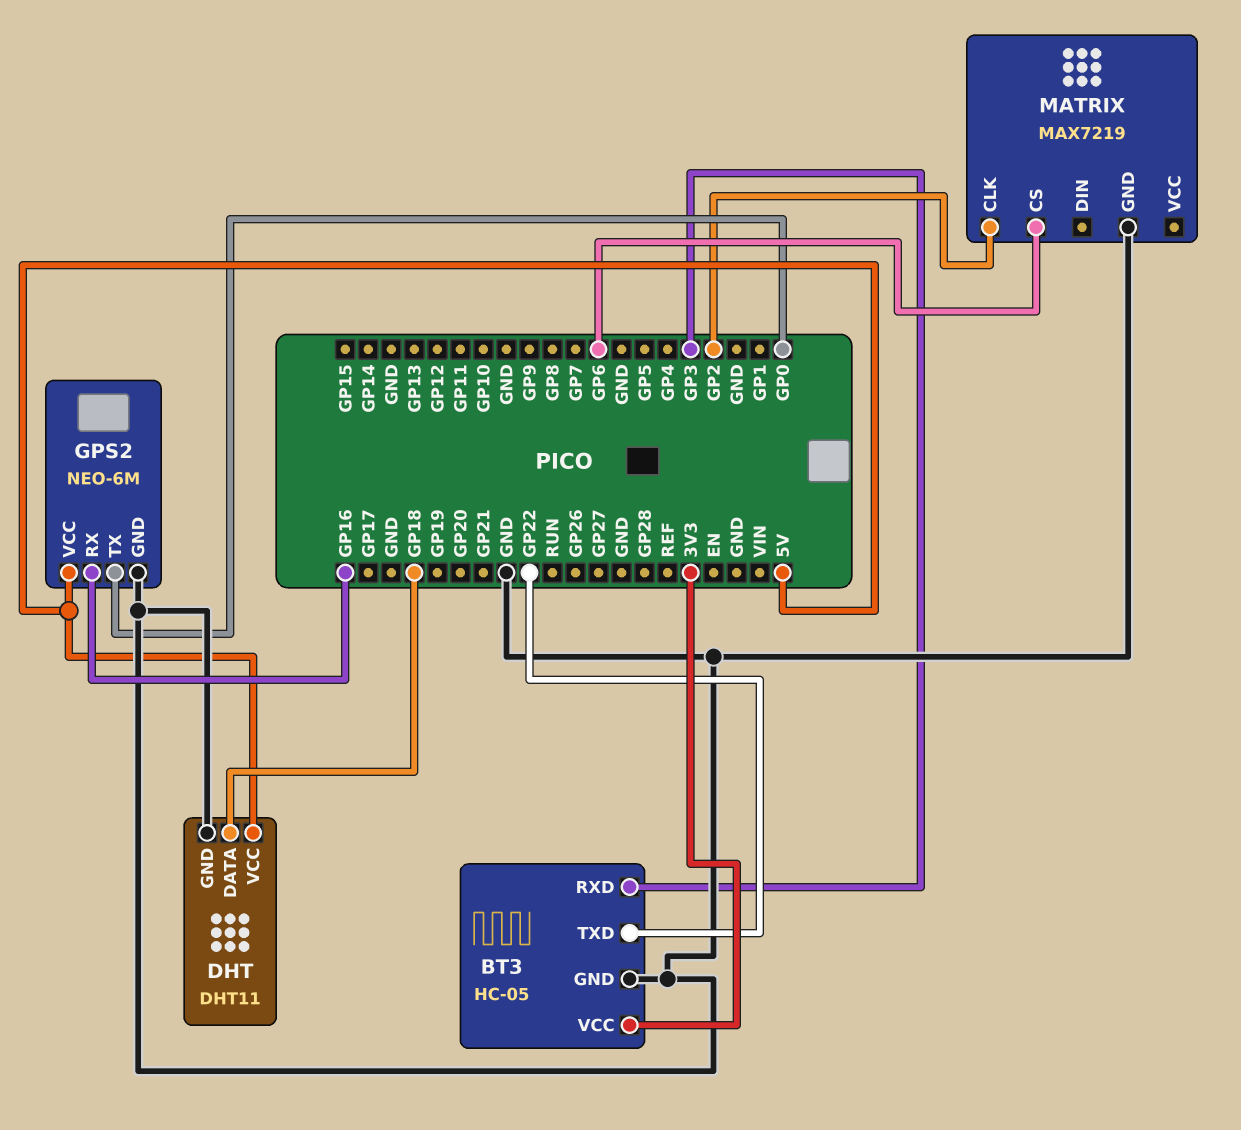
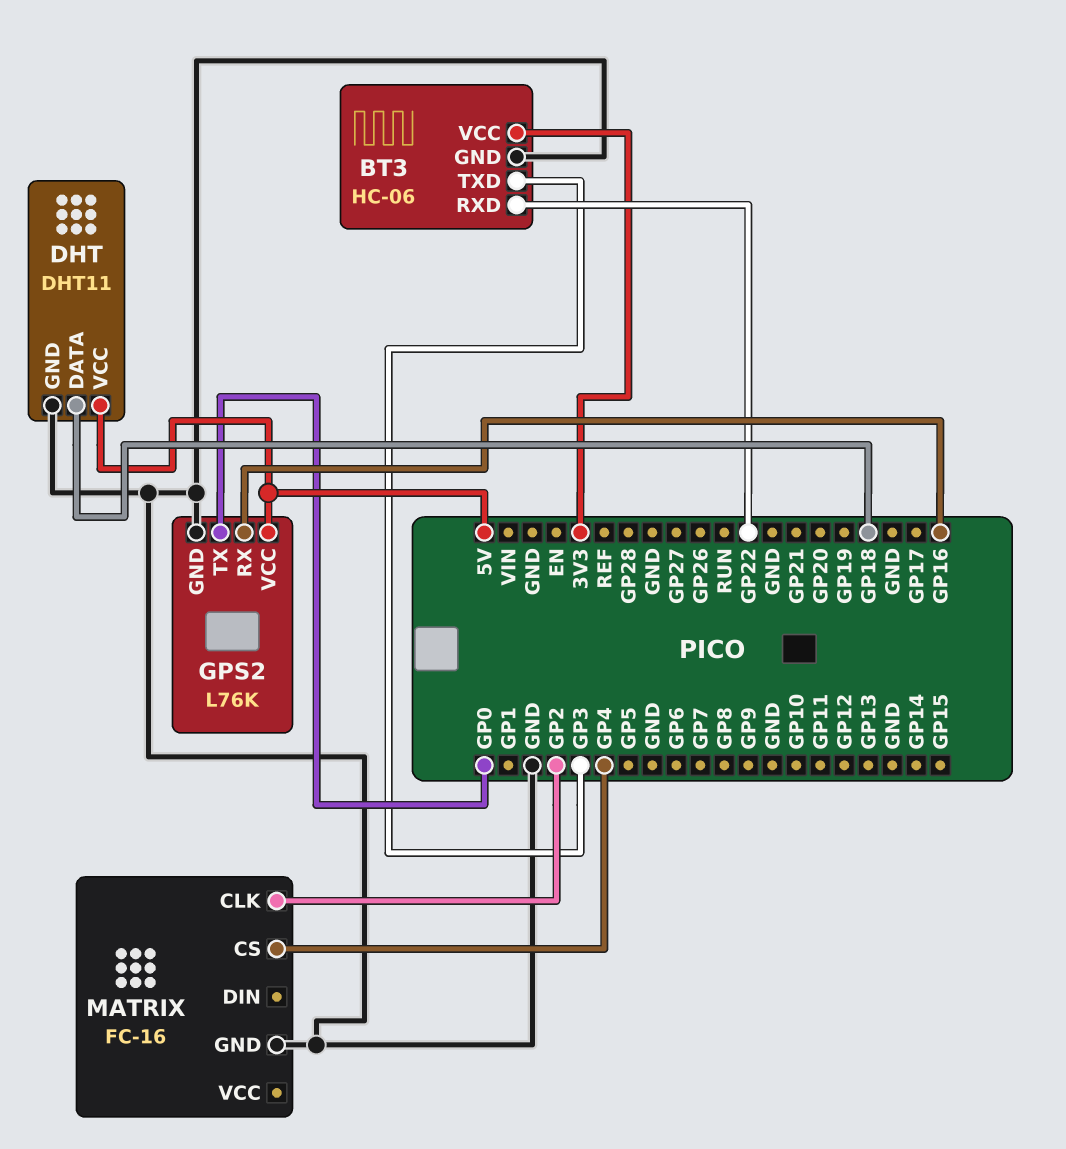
BT3: HC-05 -> HC-06
BT3 pin RXD: GP3 -> GP22
BT3 pin TXD: GP22 -> GP3
GPS2: NEO-6M -> L76K
MATRIX: MAX7219 -> FC-16
MATRIX pin CS: GP6 -> GP4

